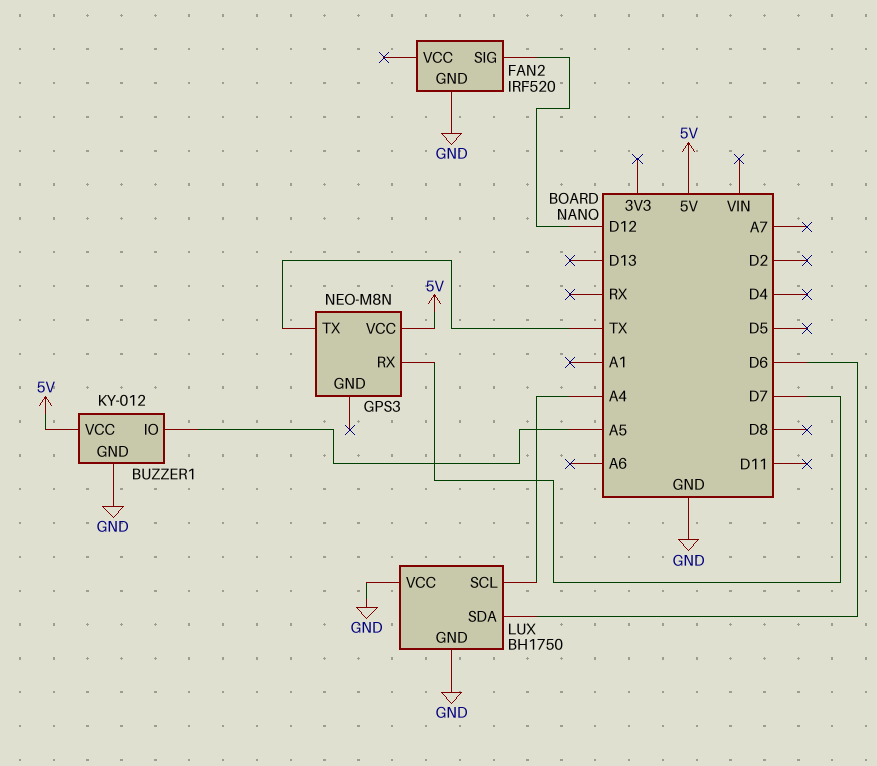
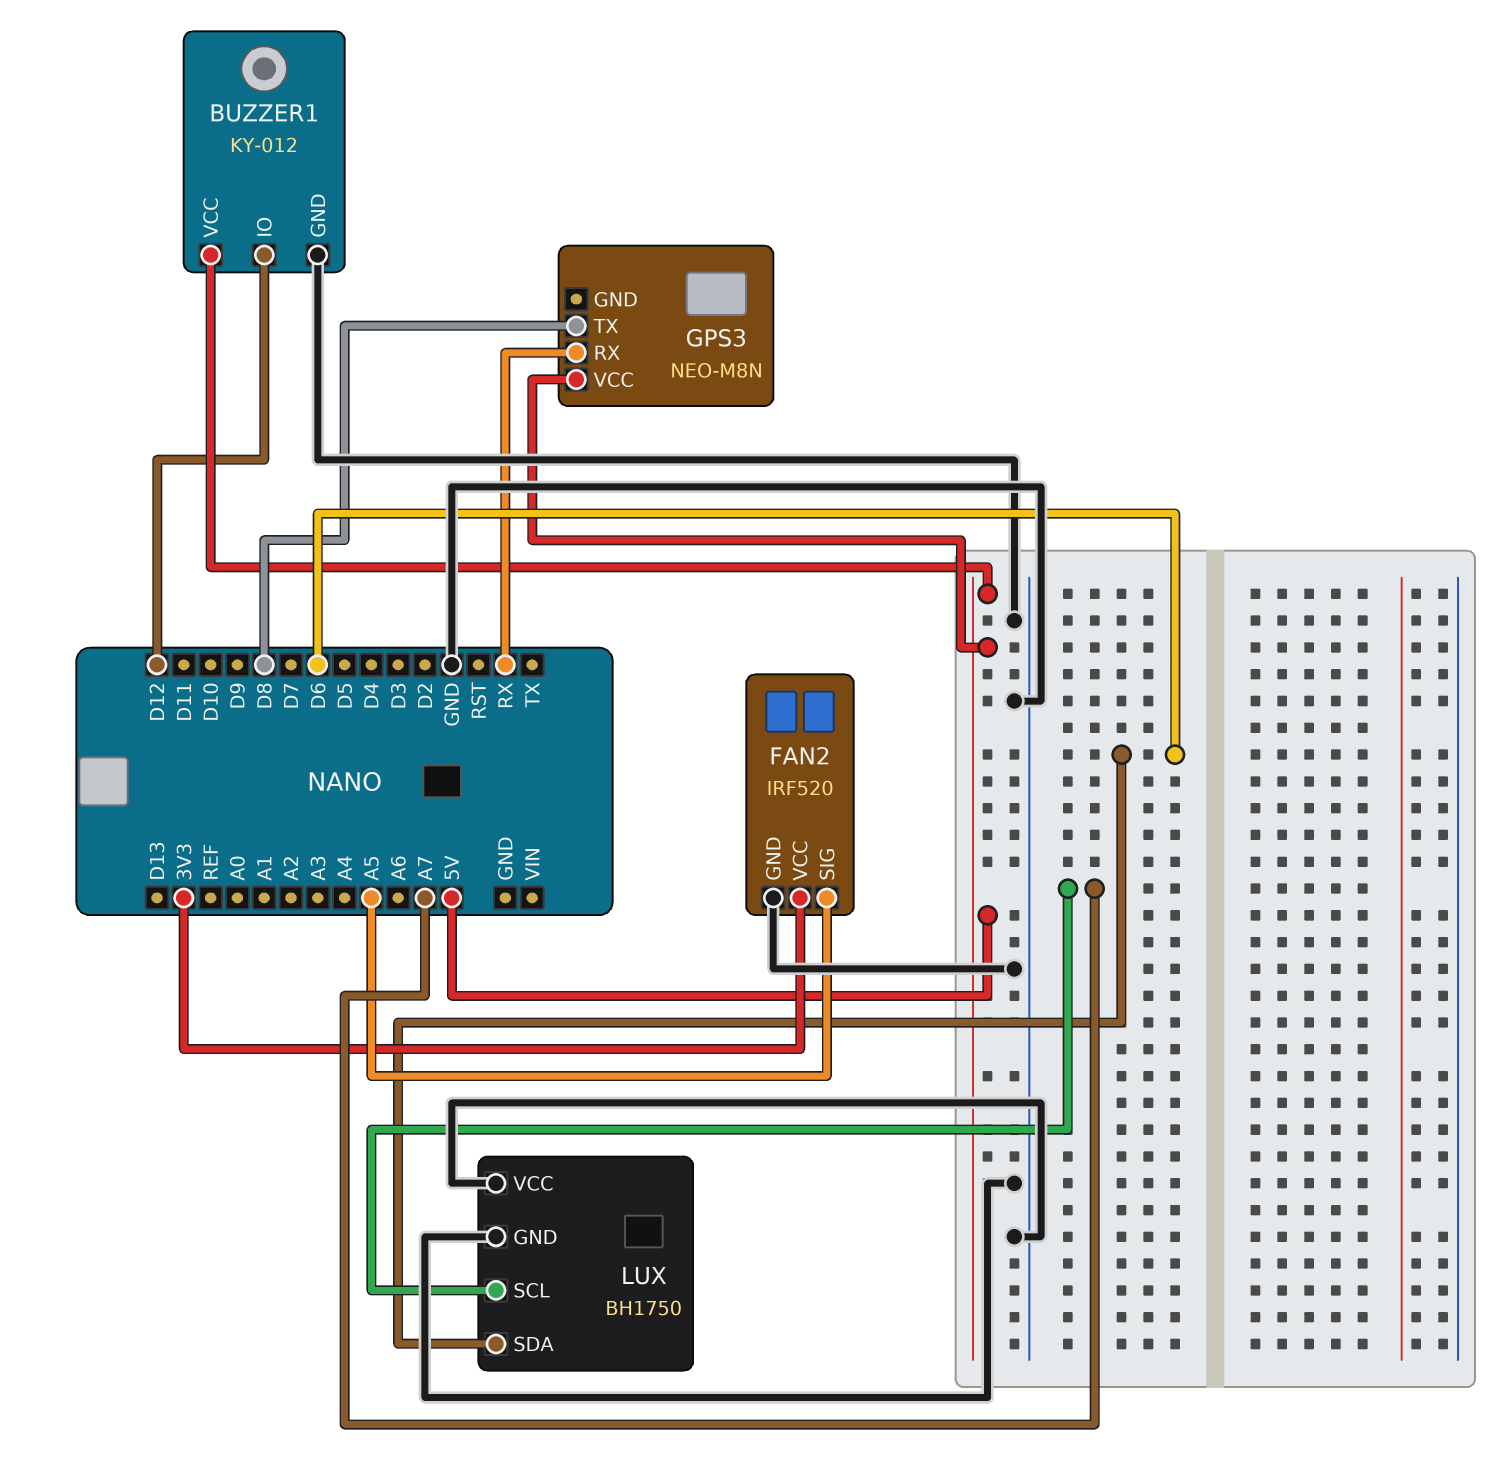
BUZZER1 pin IO: A5 -> D12
FAN2 pin SIG: D12 -> A5
FAN2 pin VCC: none -> 3V3
GPS3 pin RX: D7 -> RX
GPS3 pin TX: TX -> D8
LUX pin SCL: A4 -> A7

